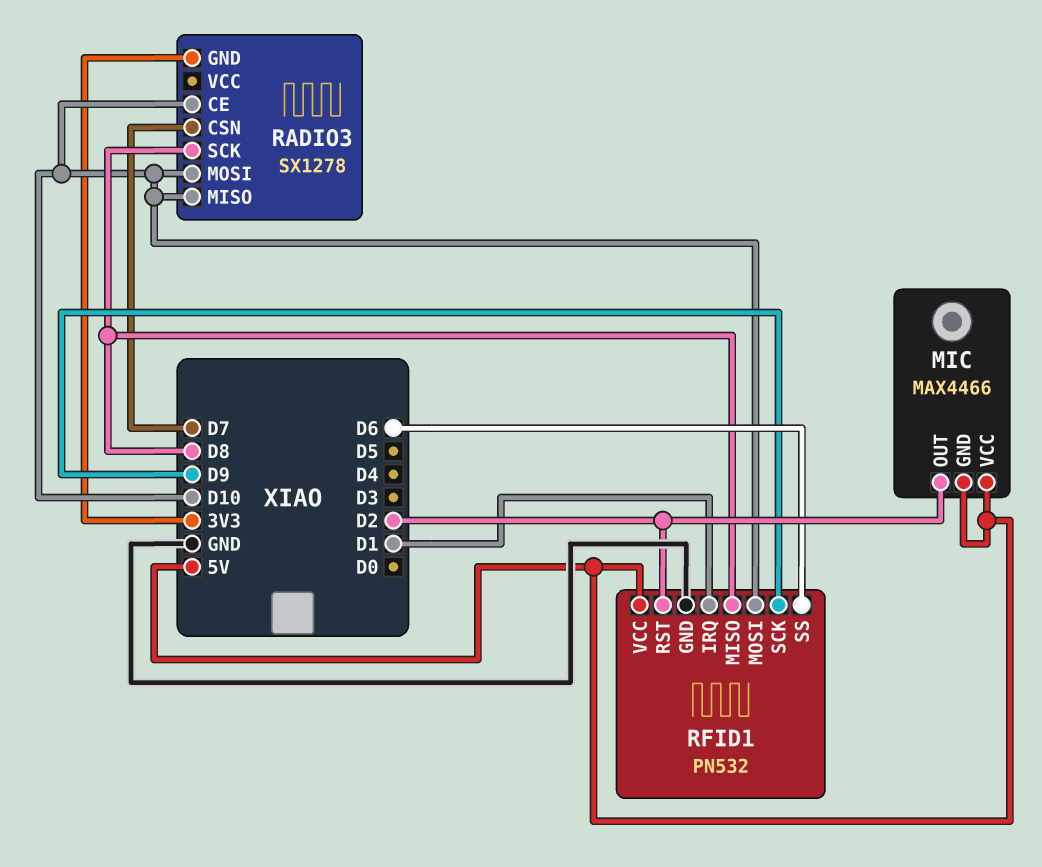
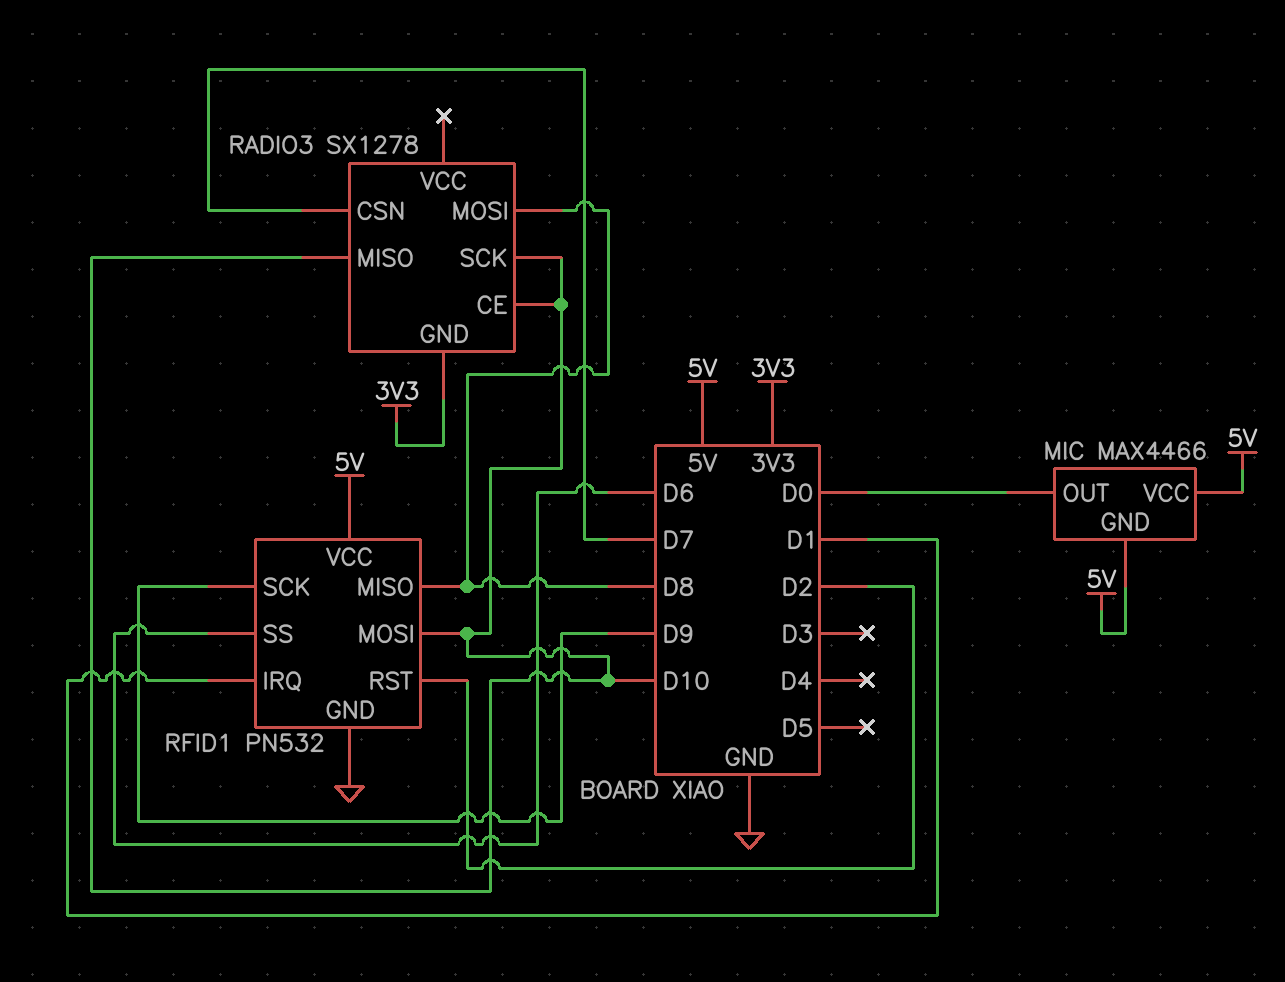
MIC pin OUT: D2 -> D0
RADIO3 pin MOSI: D10 -> D8
RADIO3 pin SCK: D8 -> D10

